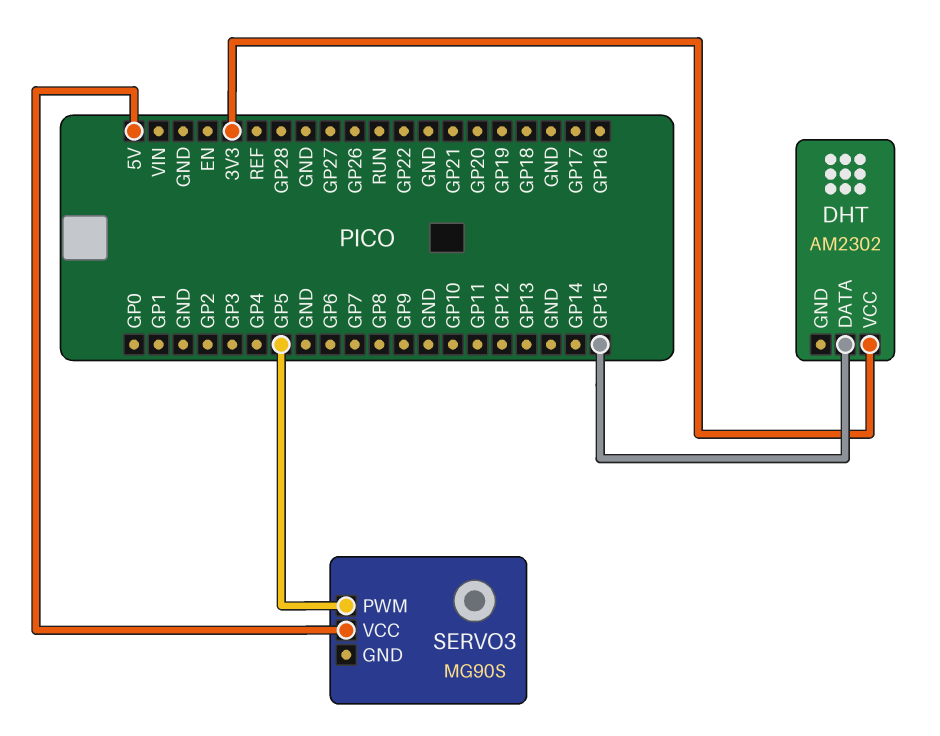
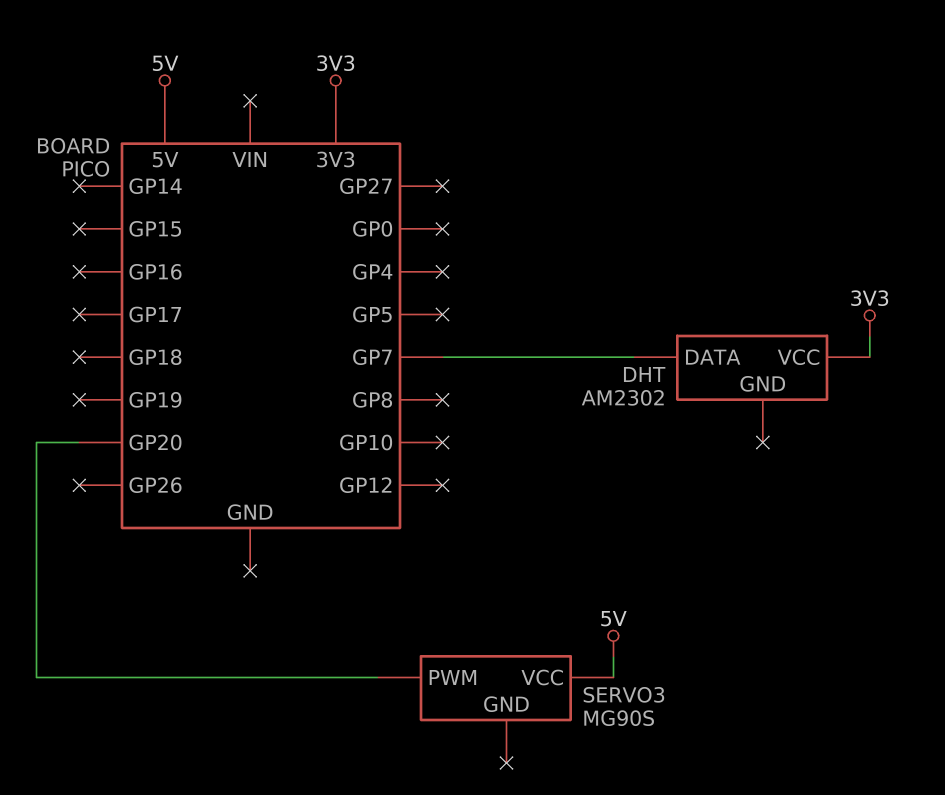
DHT pin DATA: GP15 -> GP7
SERVO3 pin PWM: GP5 -> GP20

